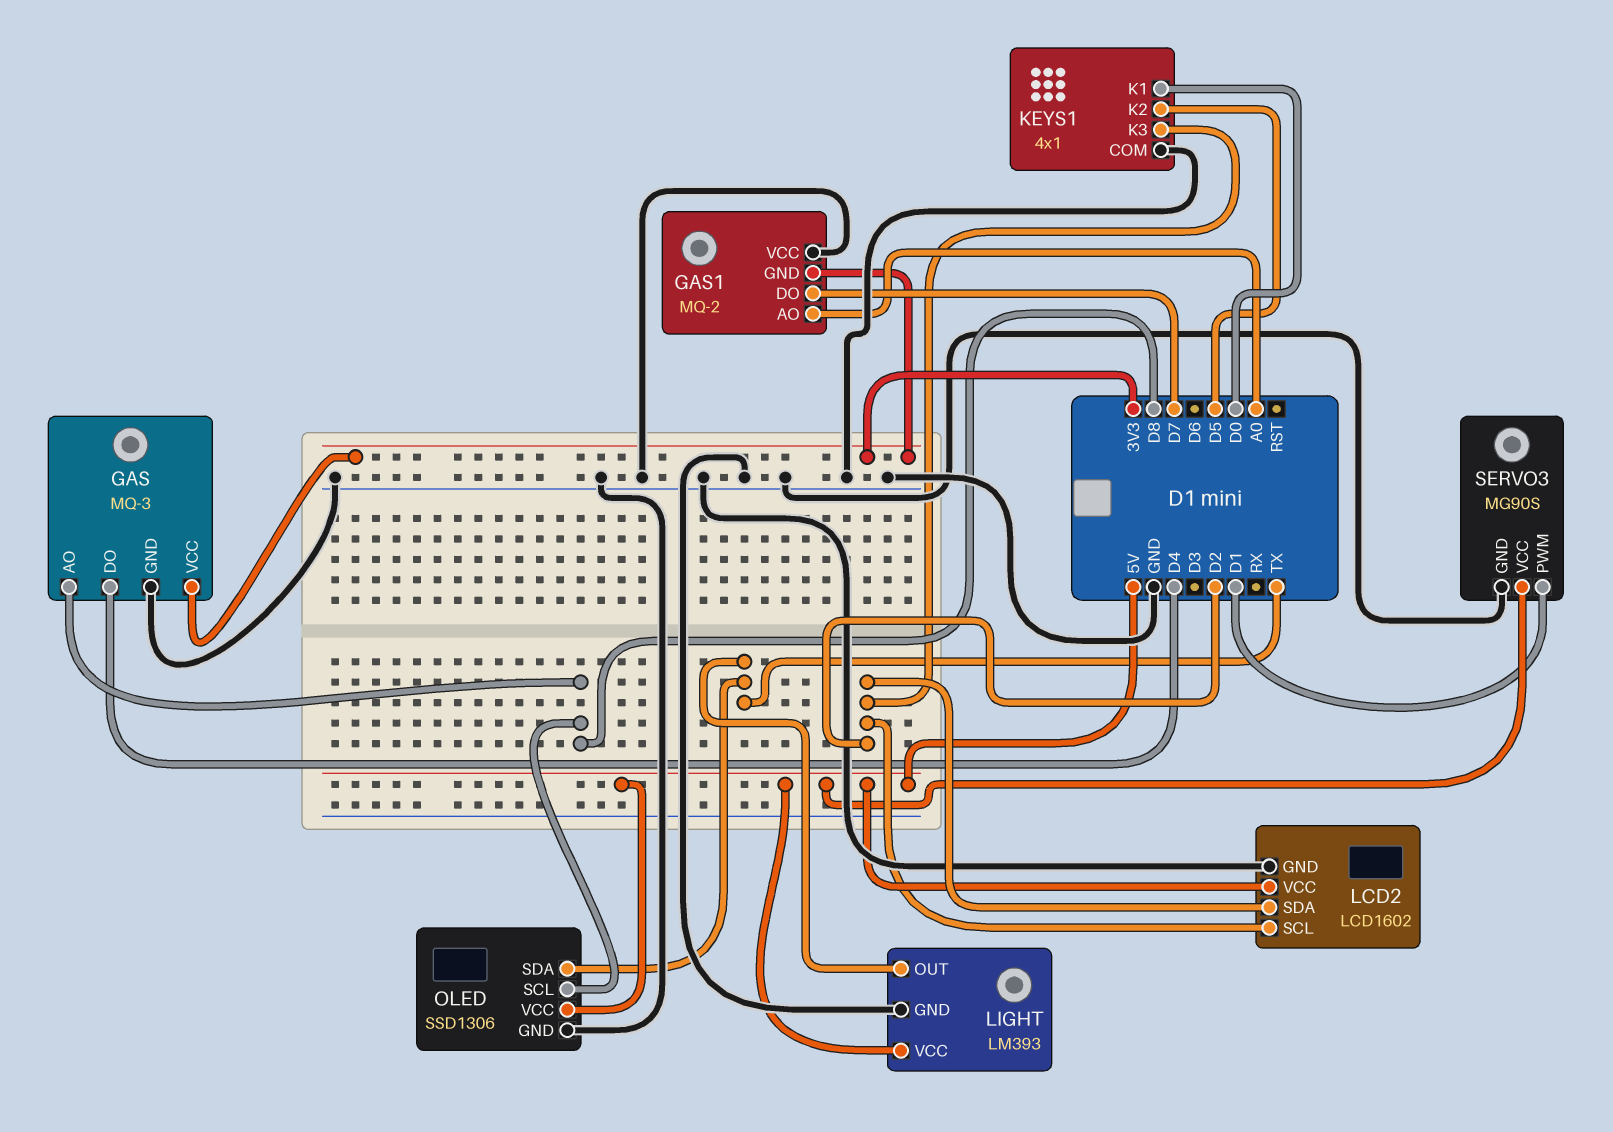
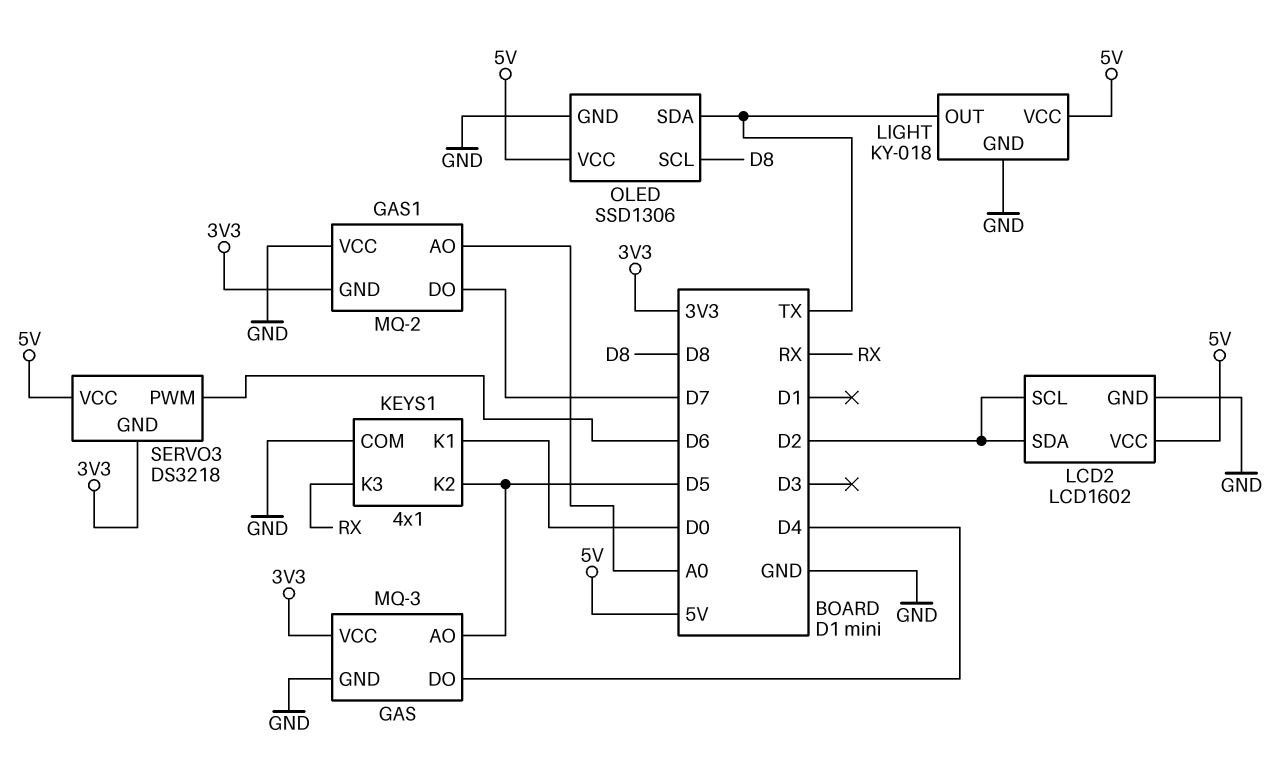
GAS pin AO: D8 -> D5
KEYS1 pin K3: D2 -> RX
LIGHT: LM393 -> KY-018
SERVO3: MG90S -> DS3218
SERVO3 pin GND: GND -> 3V3
SERVO3 pin PWM: D1 -> D6

